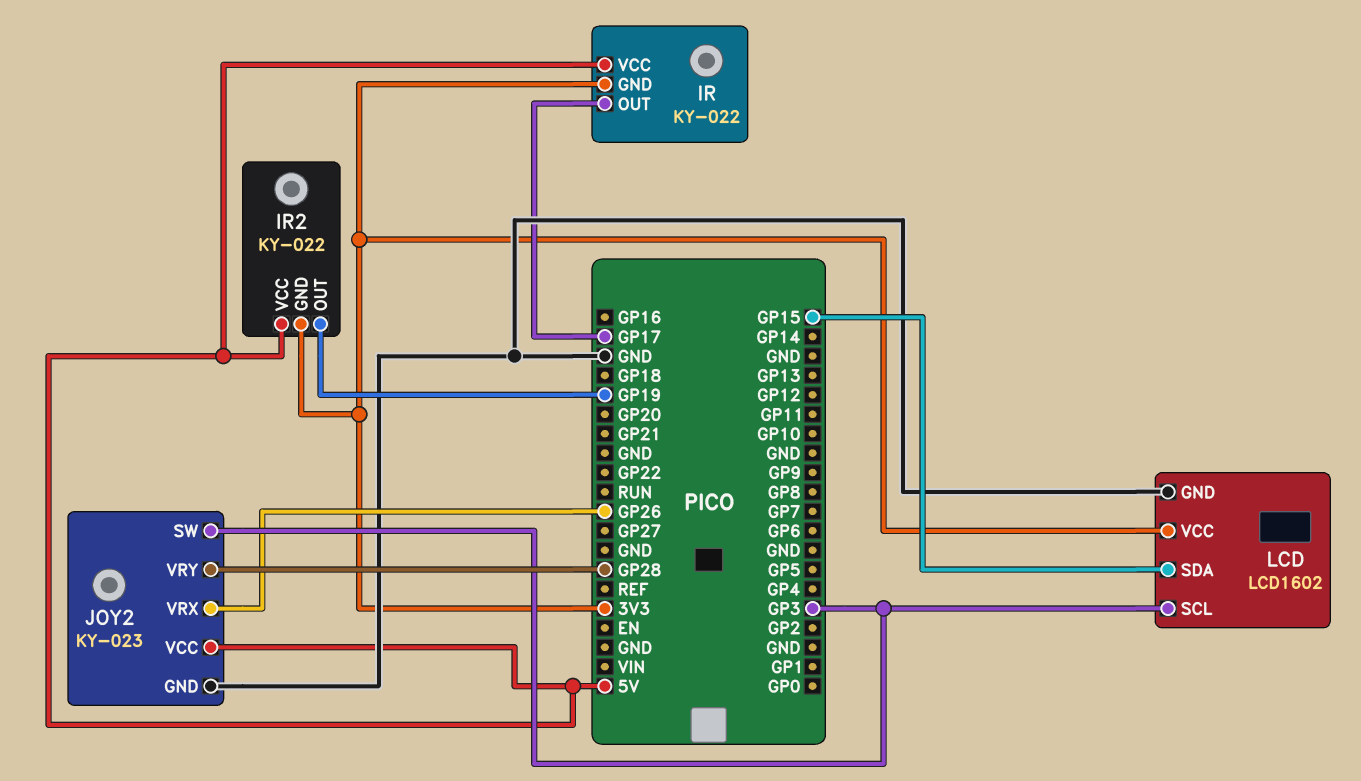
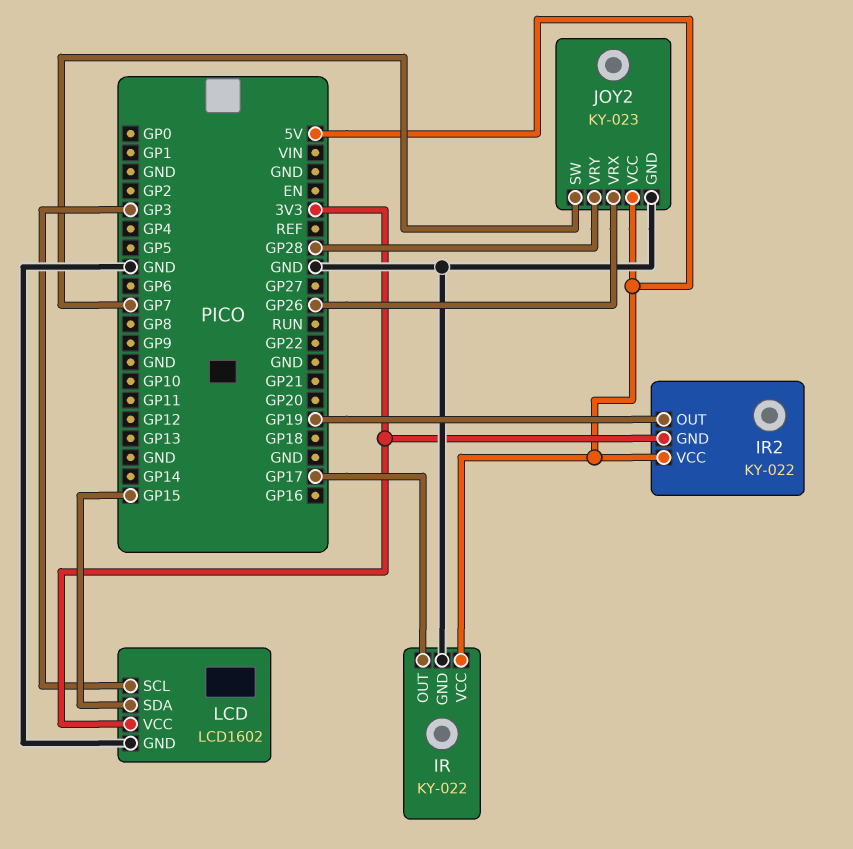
IR pin GND: 3V3 -> GND
JOY2 pin SW: GP3 -> GP7

